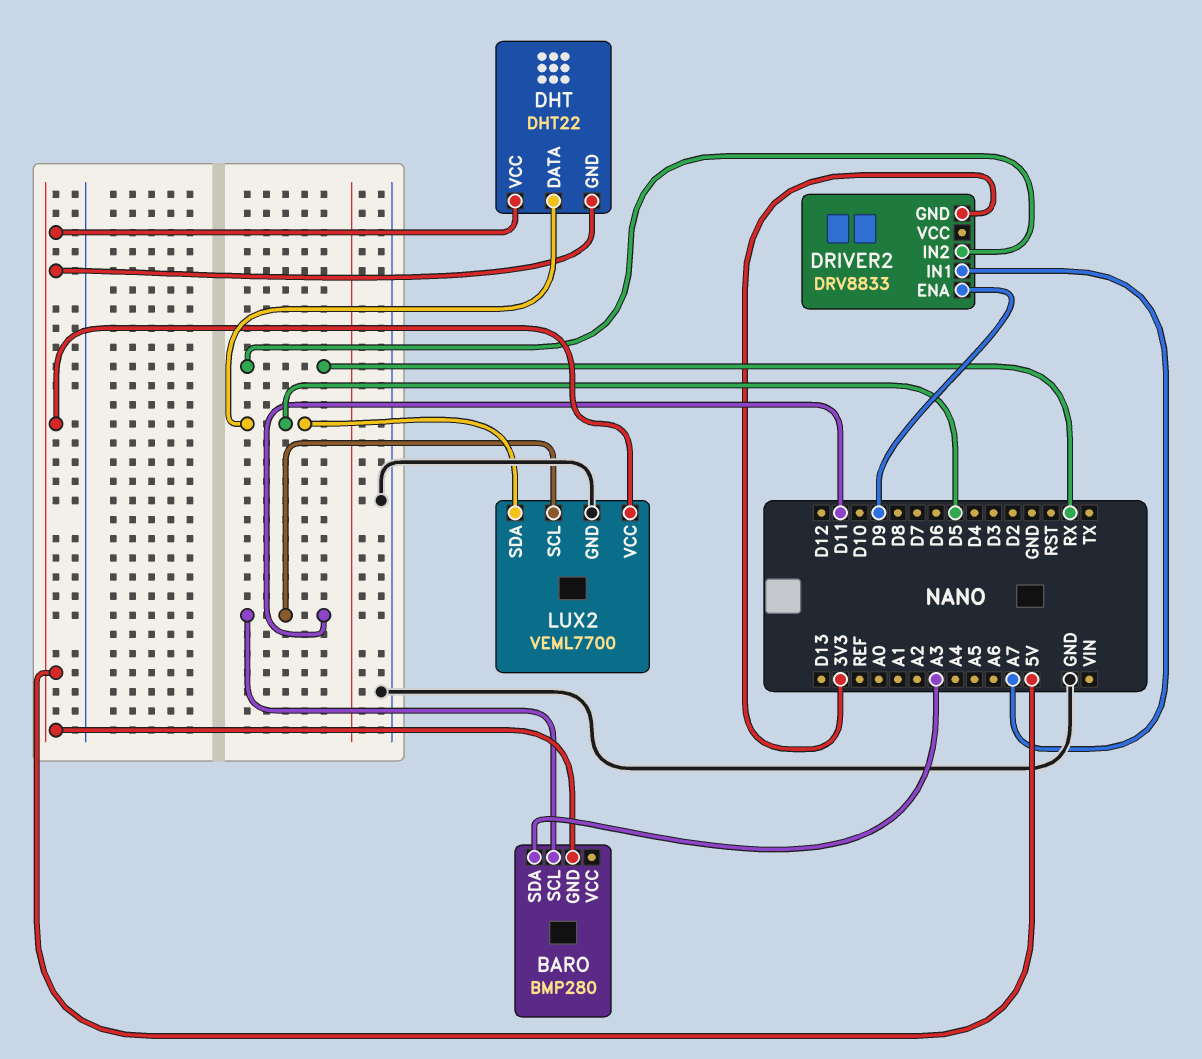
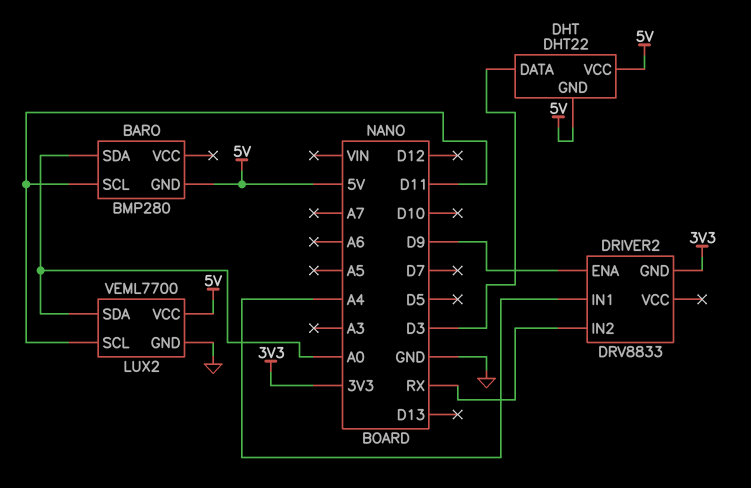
BARO pin SDA: A3 -> A0
DHT pin DATA: D5 -> D3
DRIVER2 pin IN1: A7 -> A4
LUX2 pin SDA: D5 -> A0

